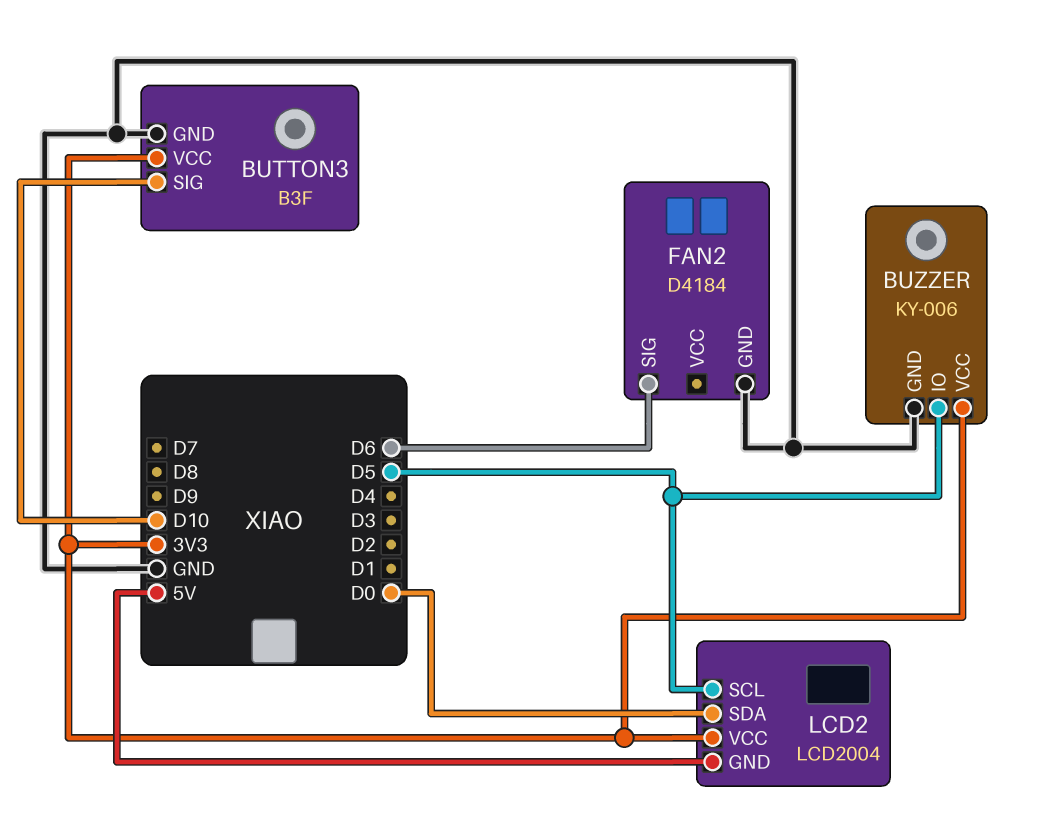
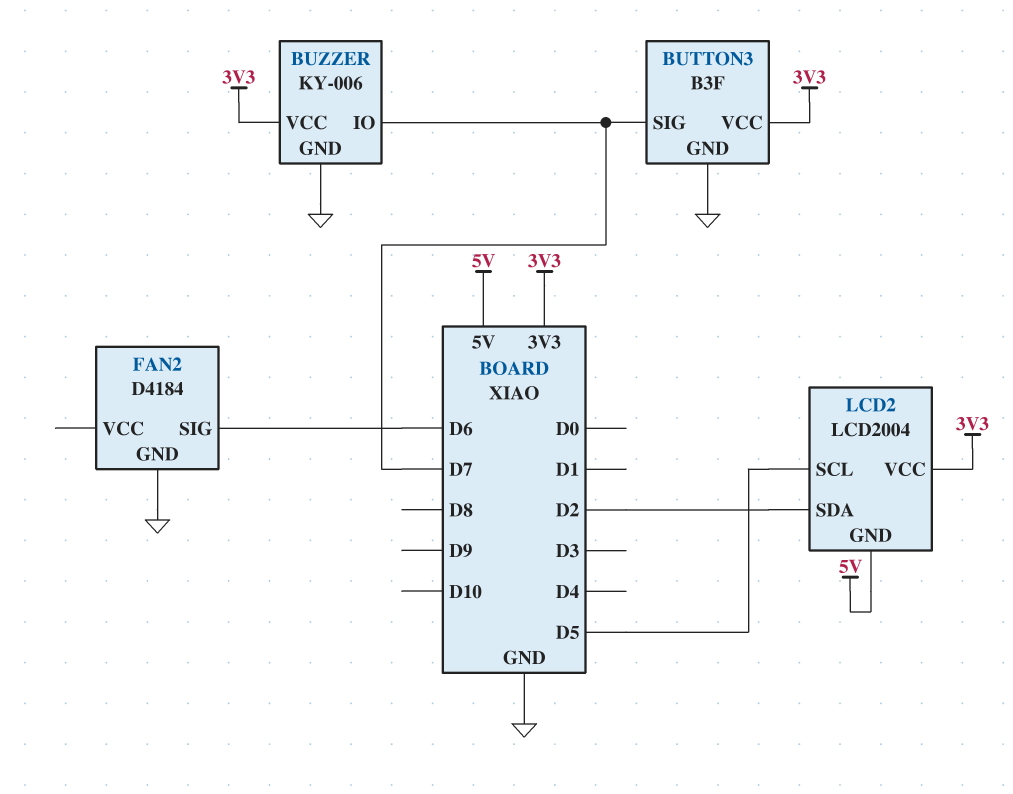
BUTTON3 pin SIG: D10 -> D7
BUZZER pin IO: D5 -> D7
LCD2 pin SDA: D0 -> D2

